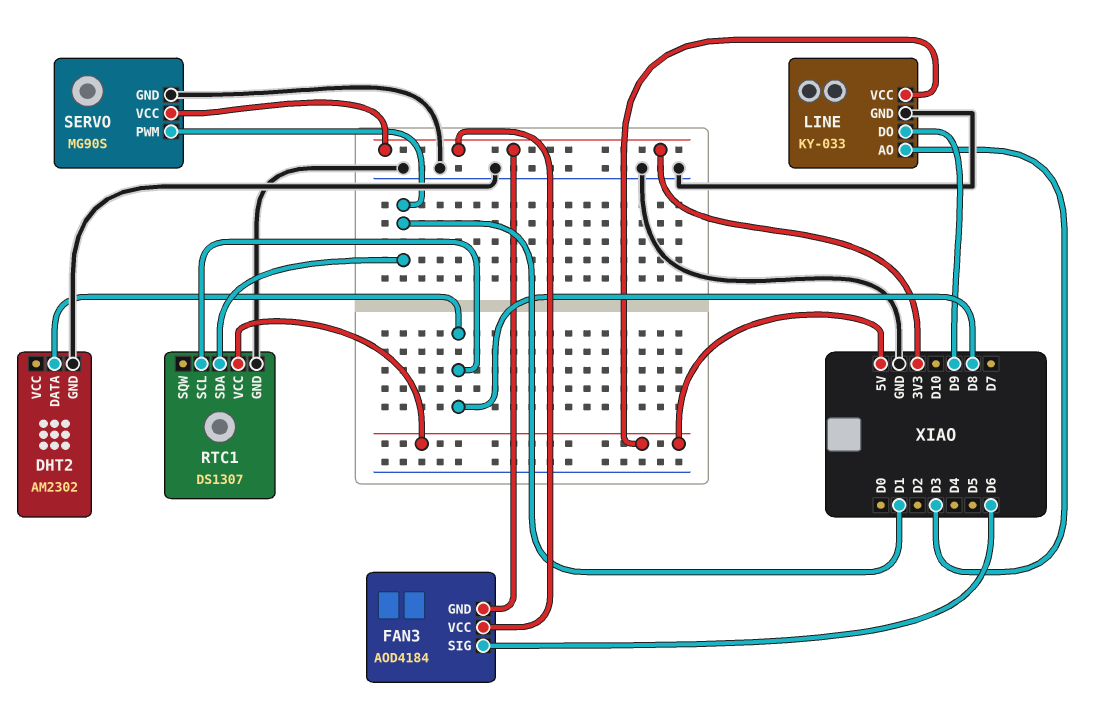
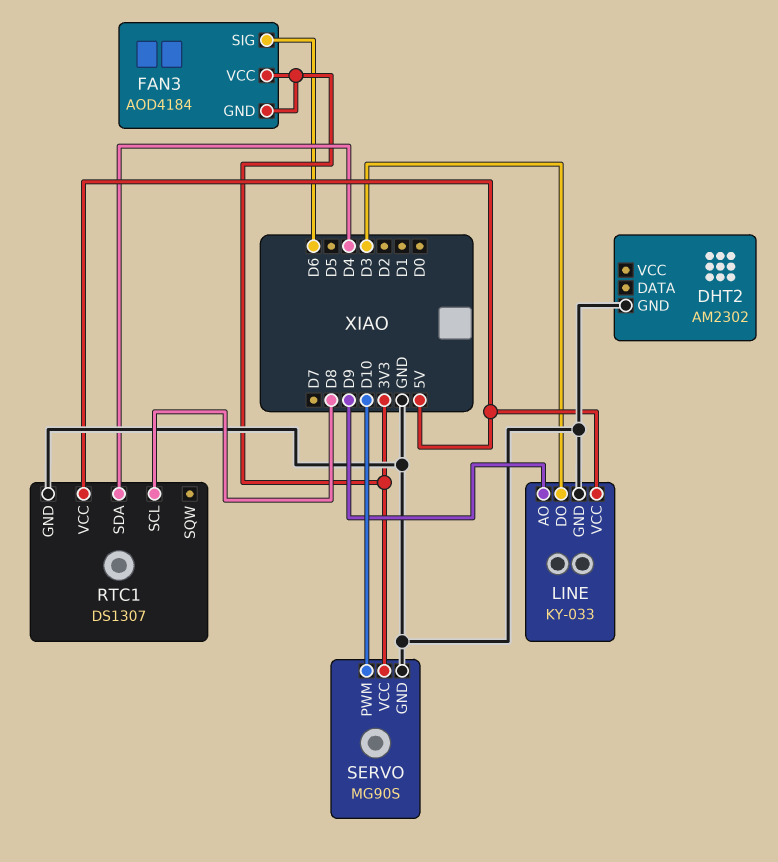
DHT2 pin DATA: D8 -> none
LINE pin AO: D3 -> D9
LINE pin DO: D9 -> D3
RTC1 pin SDA: D1 -> D4
SERVO pin PWM: D1 -> D10

